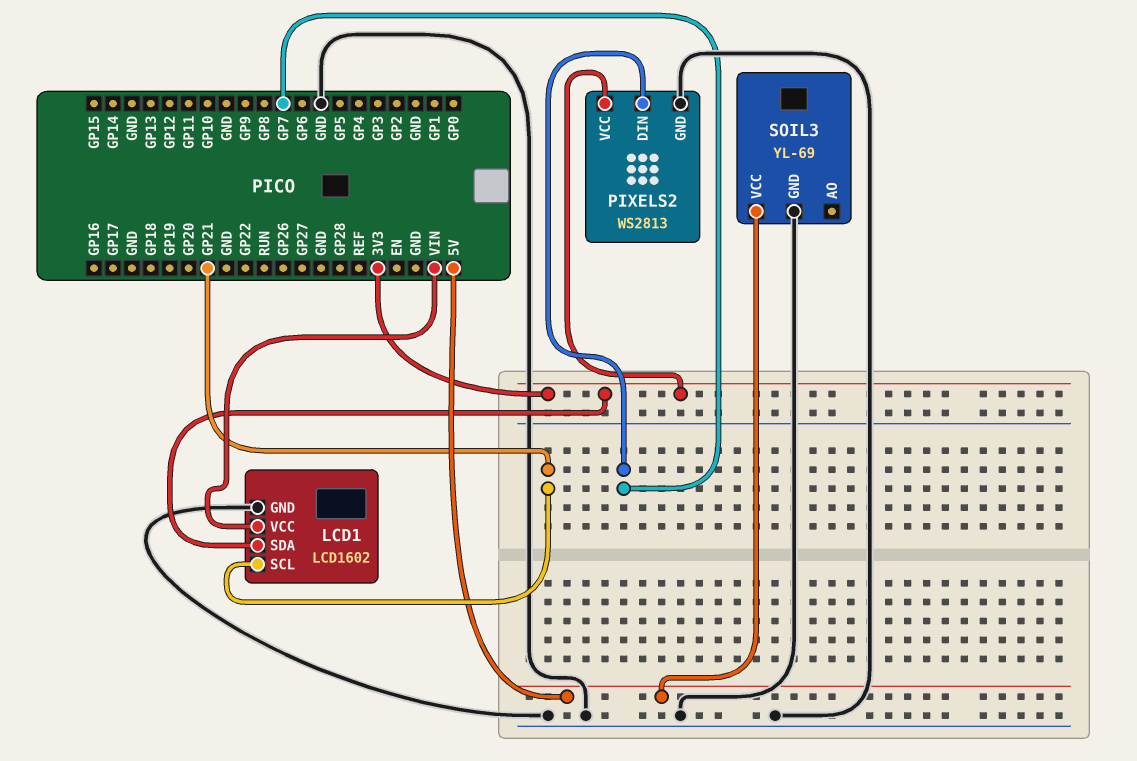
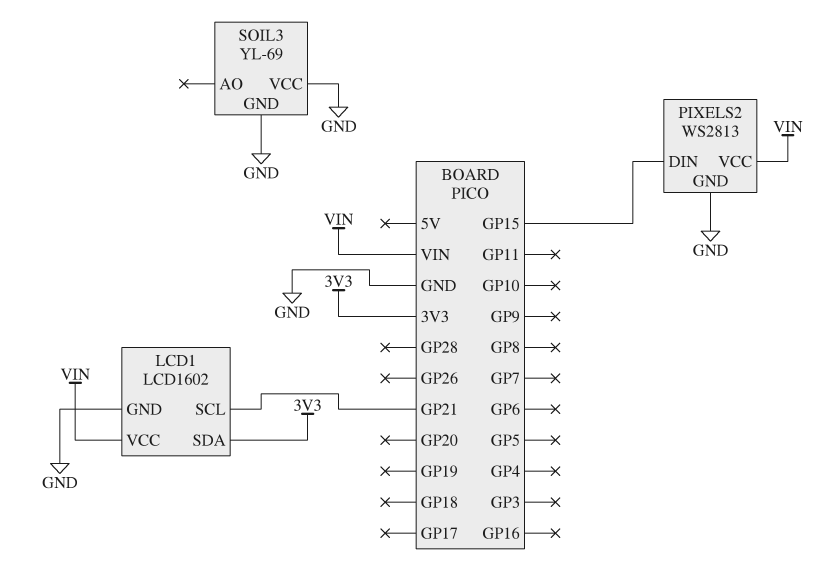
PIXELS2 pin DIN: GP7 -> GP15
PIXELS2 pin VCC: 3V3 -> VIN
SOIL3 pin VCC: 5V -> GND

